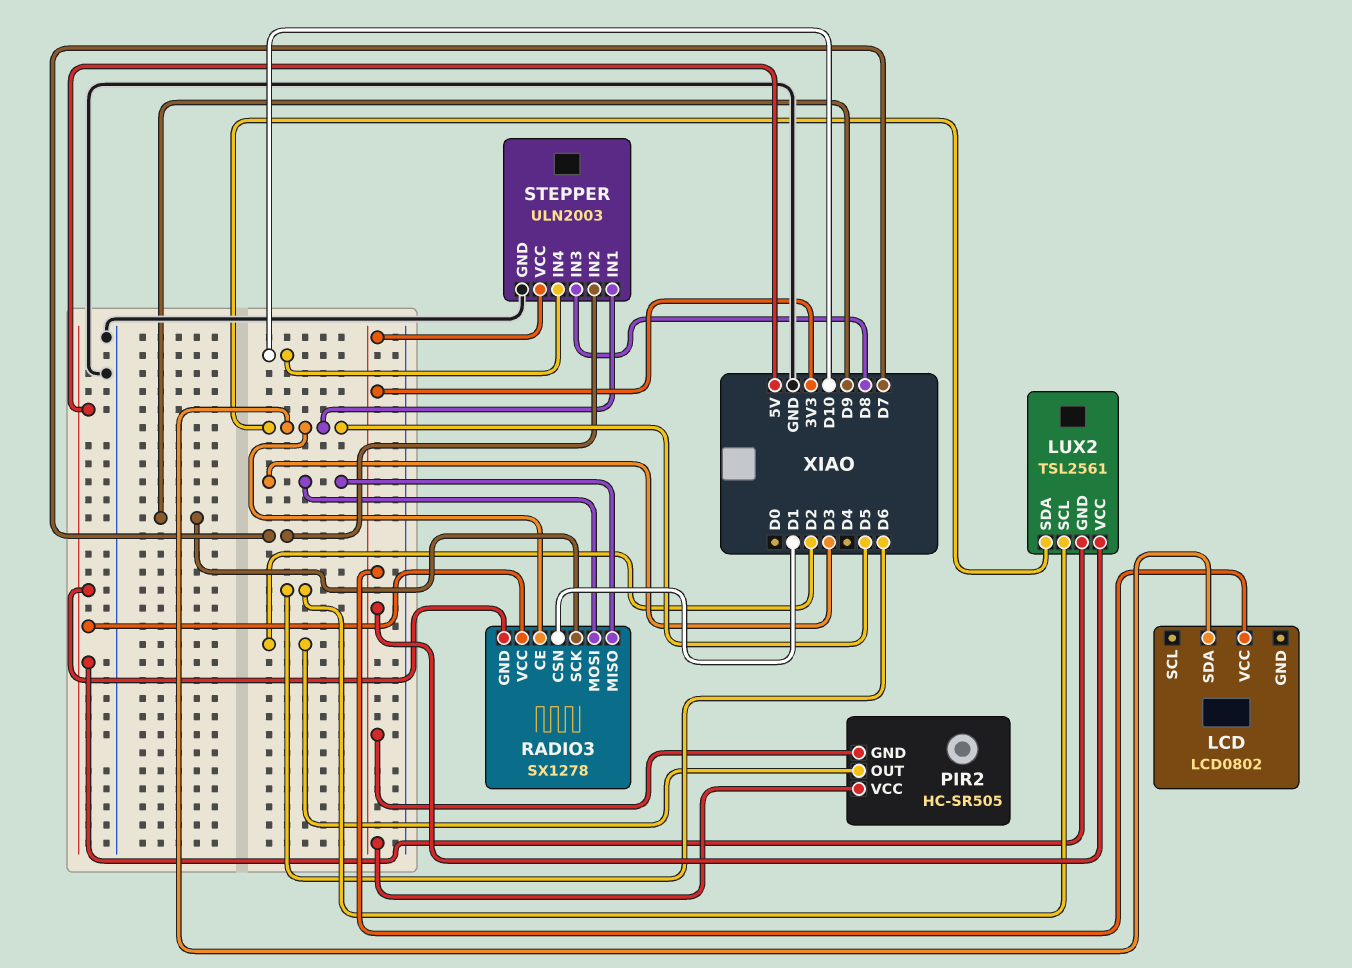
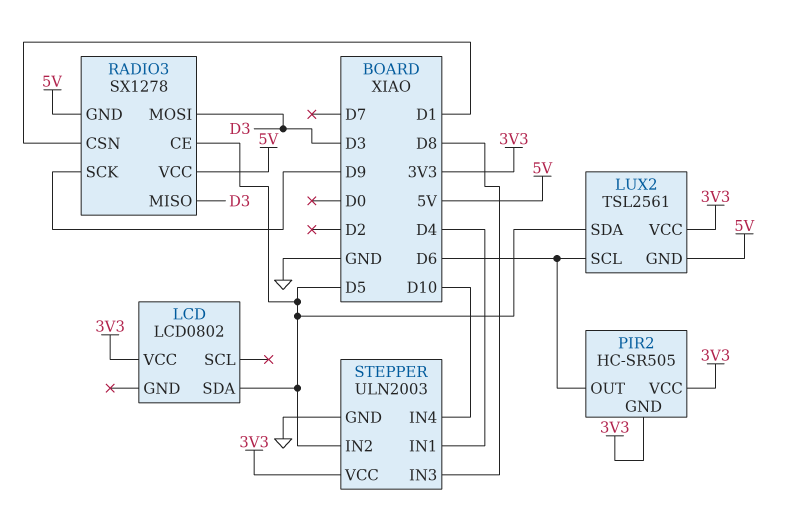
PIR2 pin OUT: D2 -> D6
STEPPER pin IN1: D5 -> D4
STEPPER pin IN2: D7 -> D5

